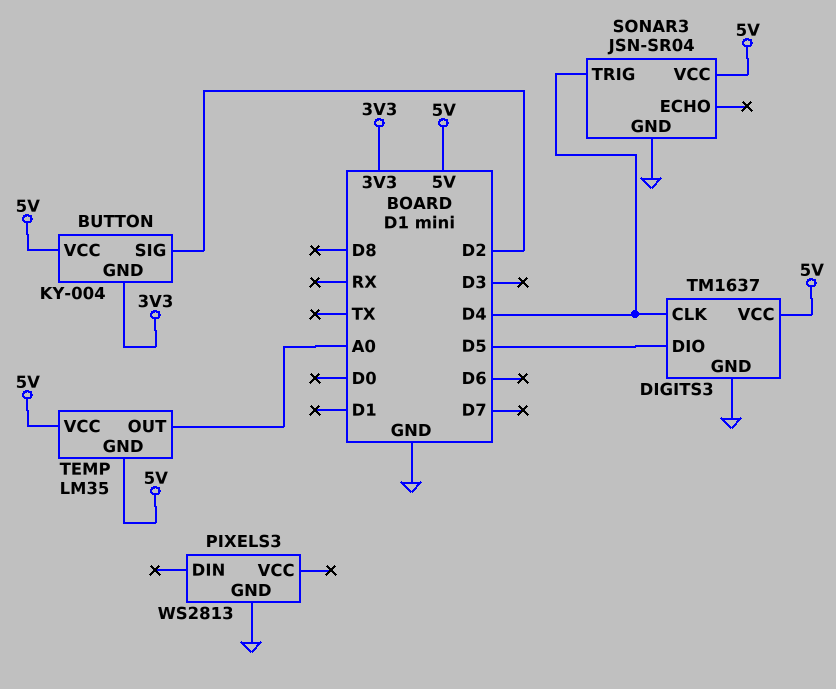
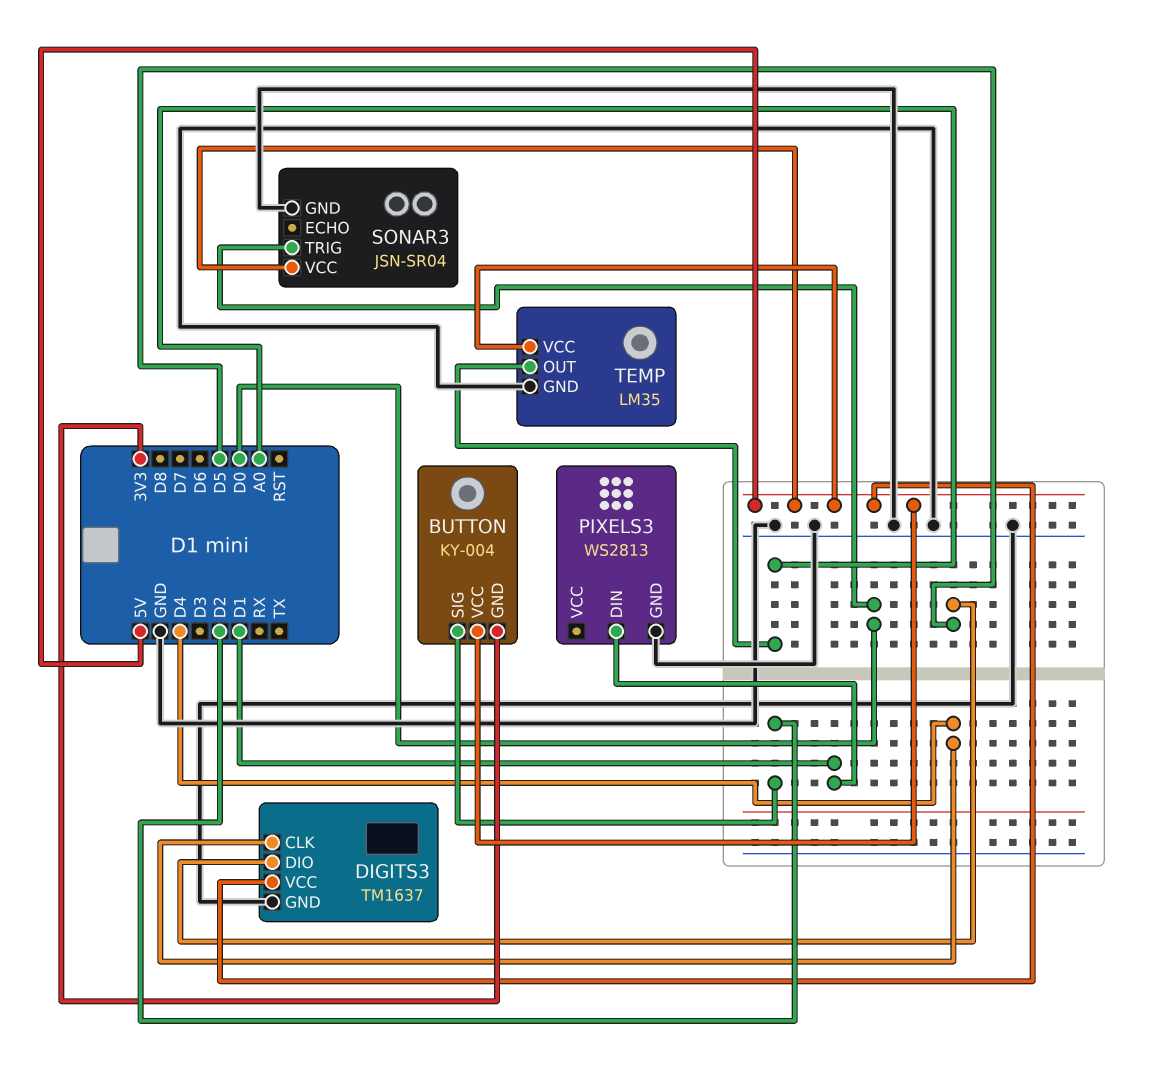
PIXELS3 pin DIN: none -> D1
SONAR3 pin TRIG: D4 -> D0
TEMP pin GND: 5V -> GND

